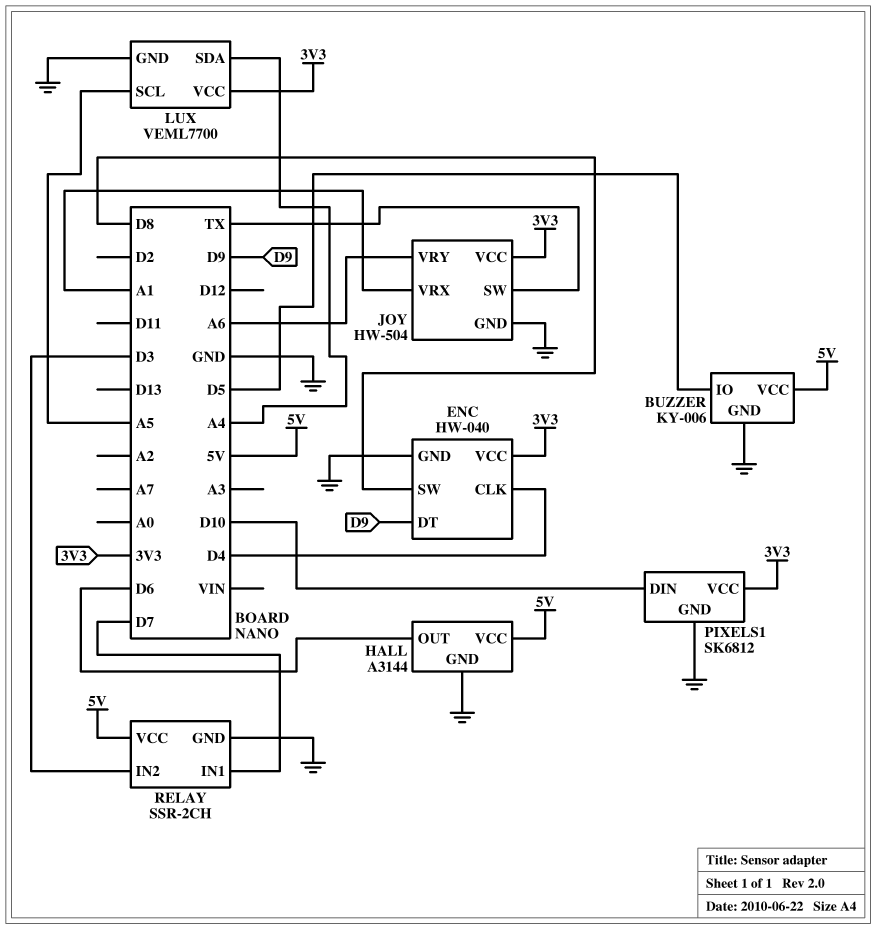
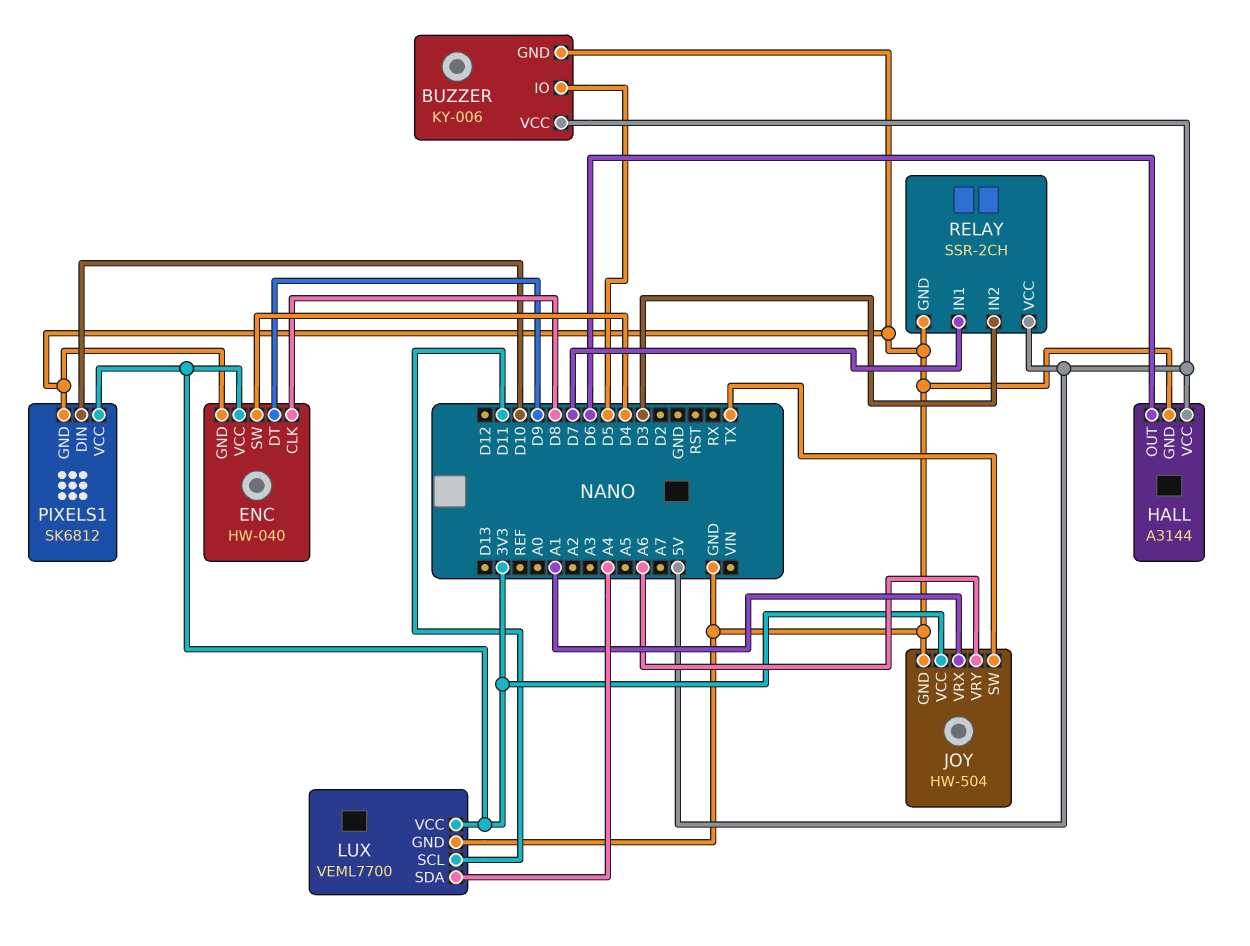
ENC pin CLK: D4 -> D8
ENC pin SW: D8 -> D4
LUX pin SCL: A5 -> D11

